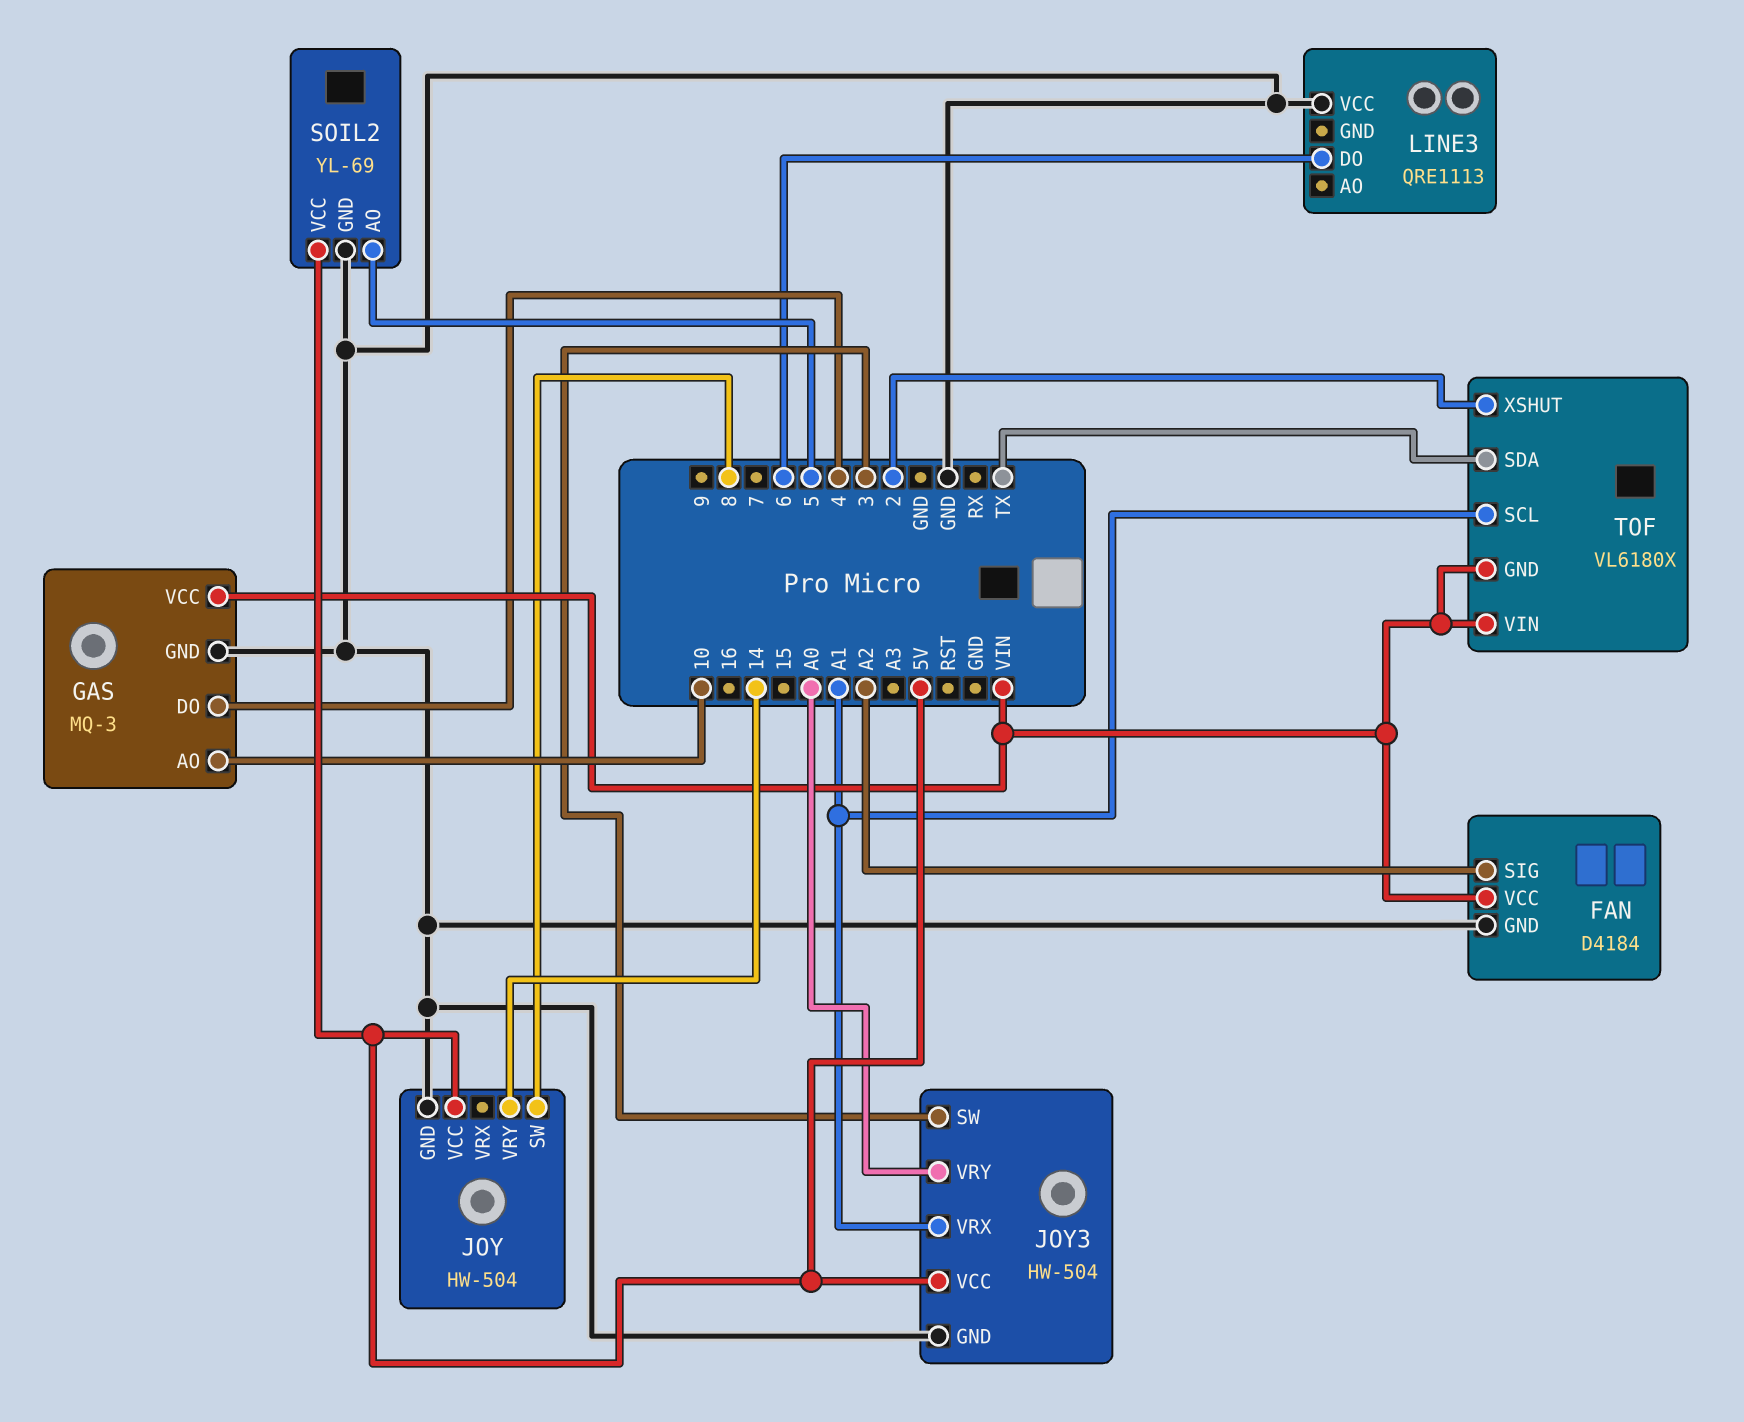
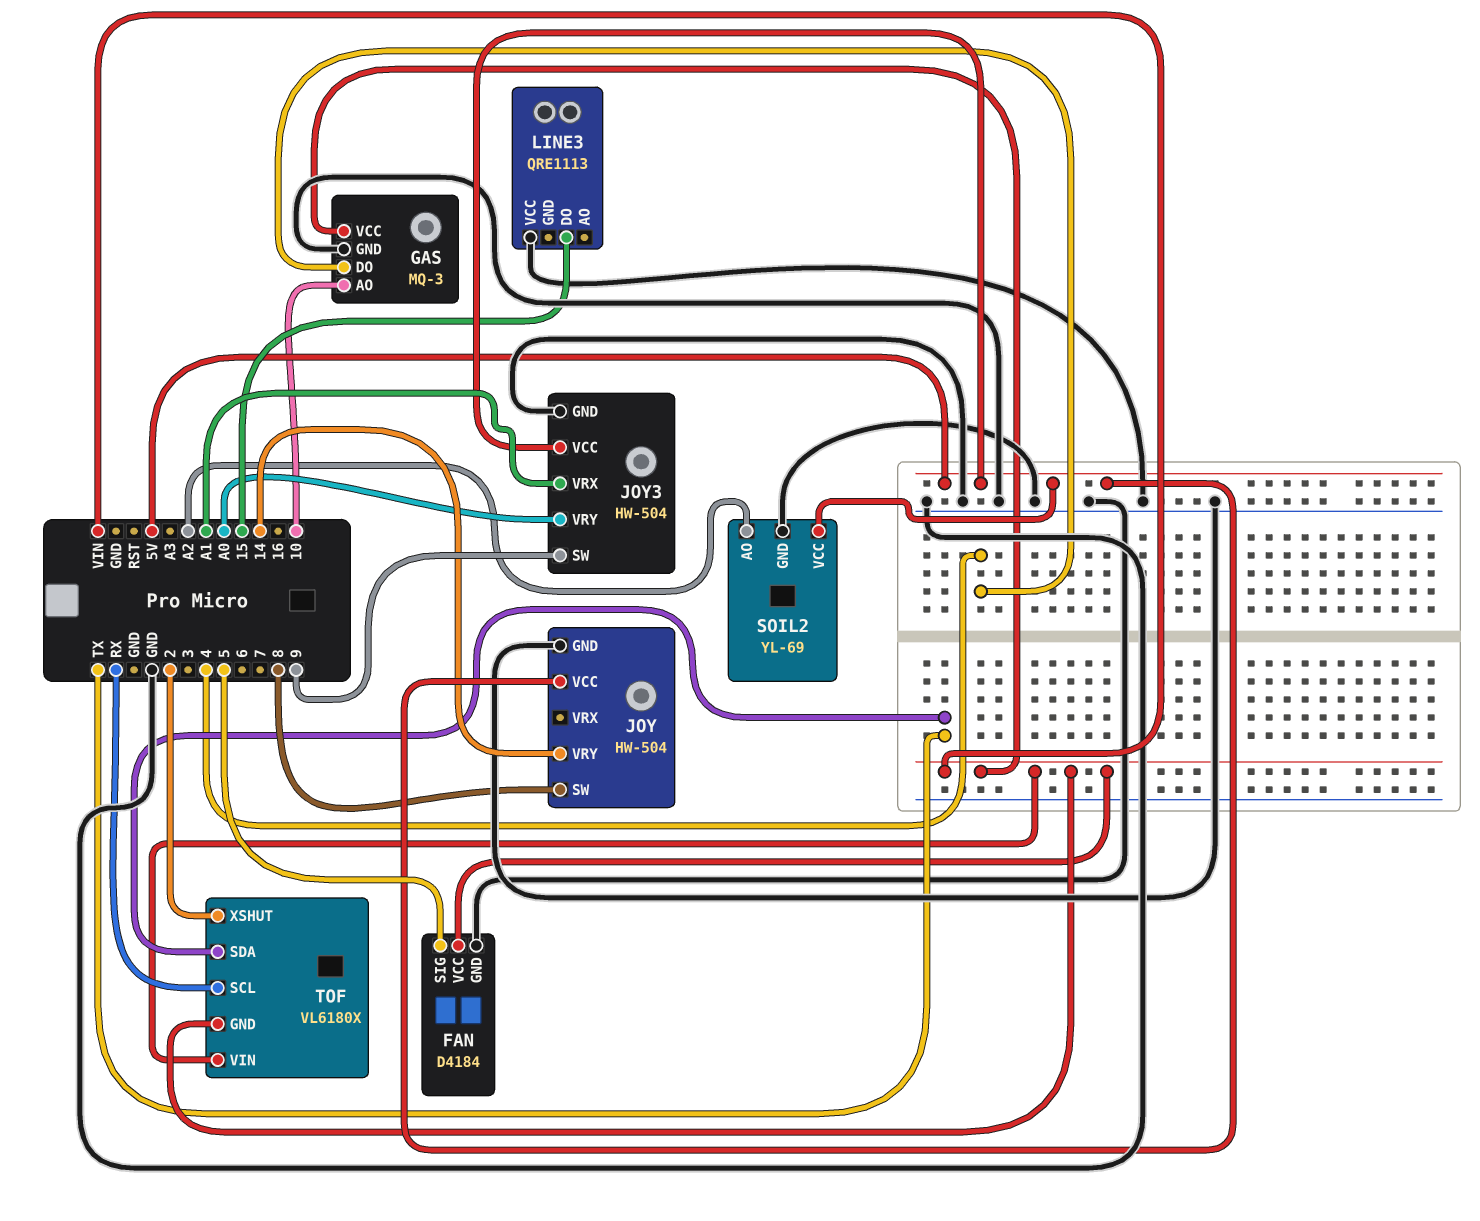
FAN pin SIG: A2 -> 5
JOY3 pin SW: 3 -> 9
LINE3 pin DO: 6 -> 15
SOIL2 pin AO: 5 -> A2
TOF pin SCL: A1 -> RX

